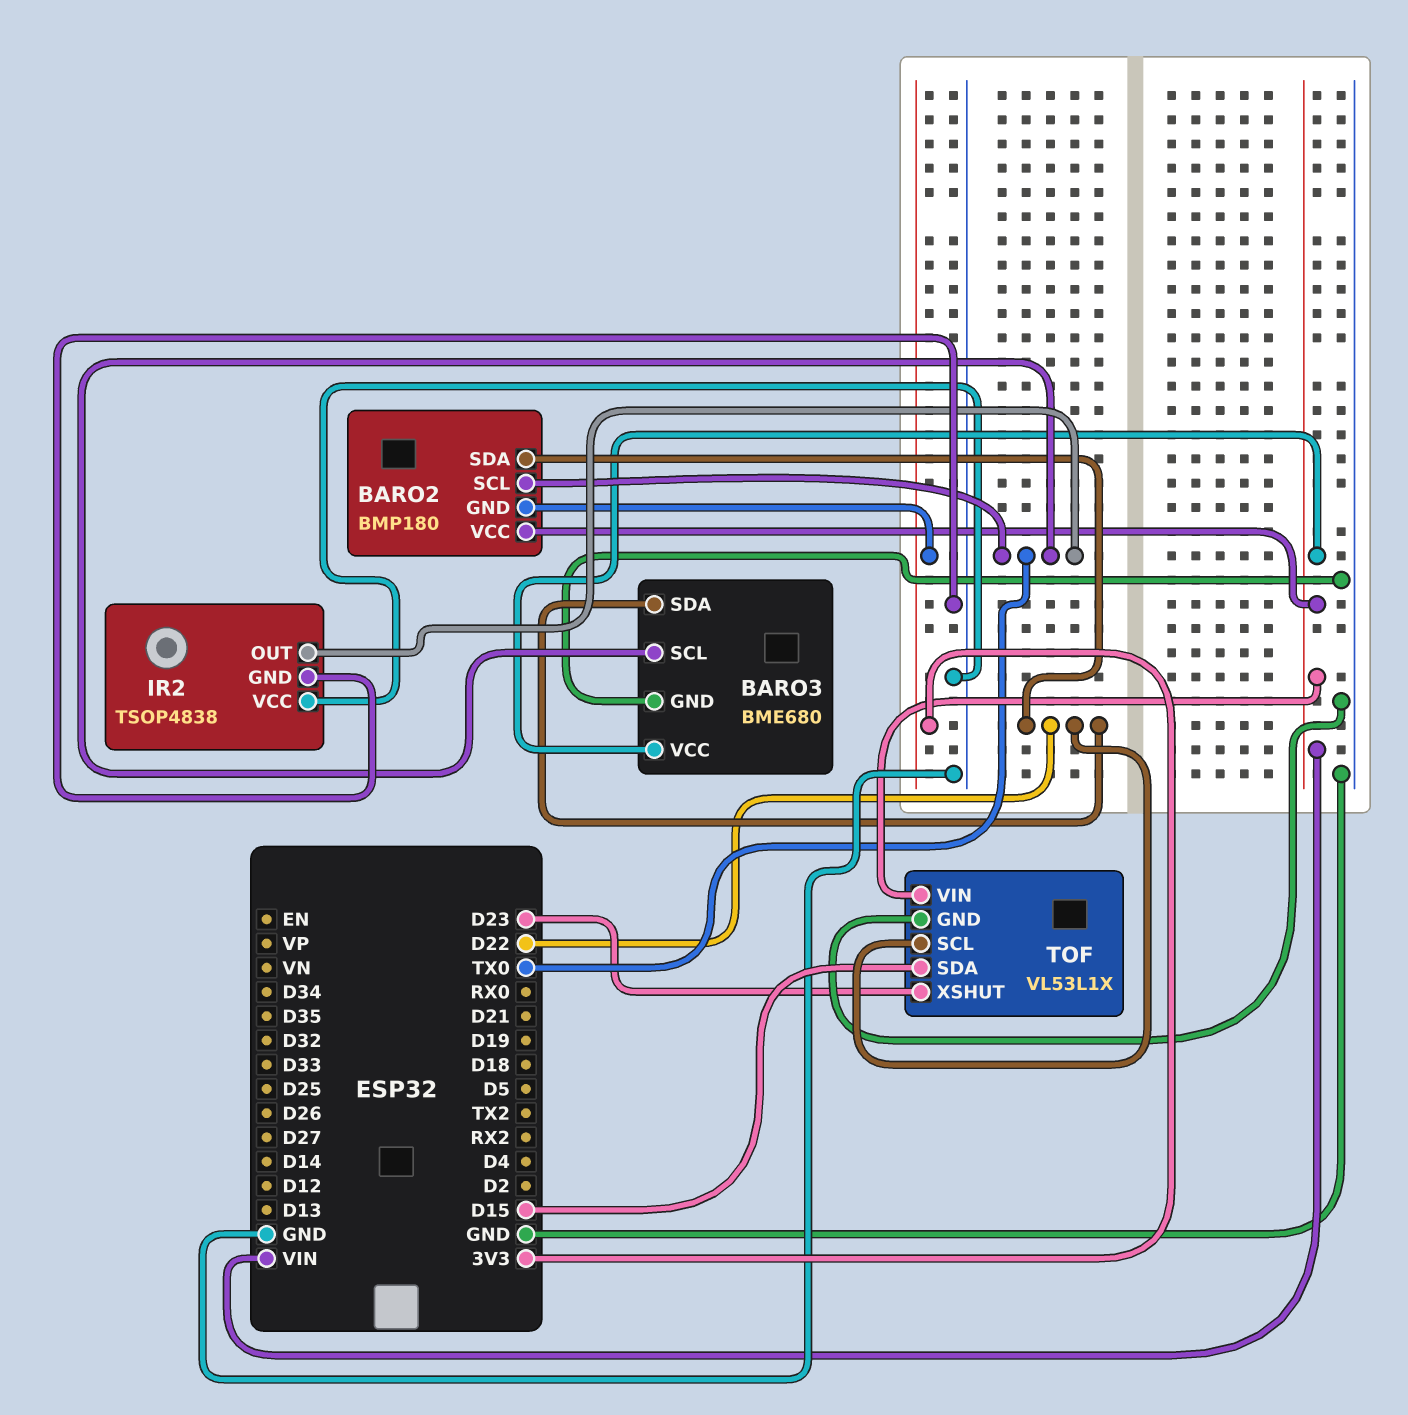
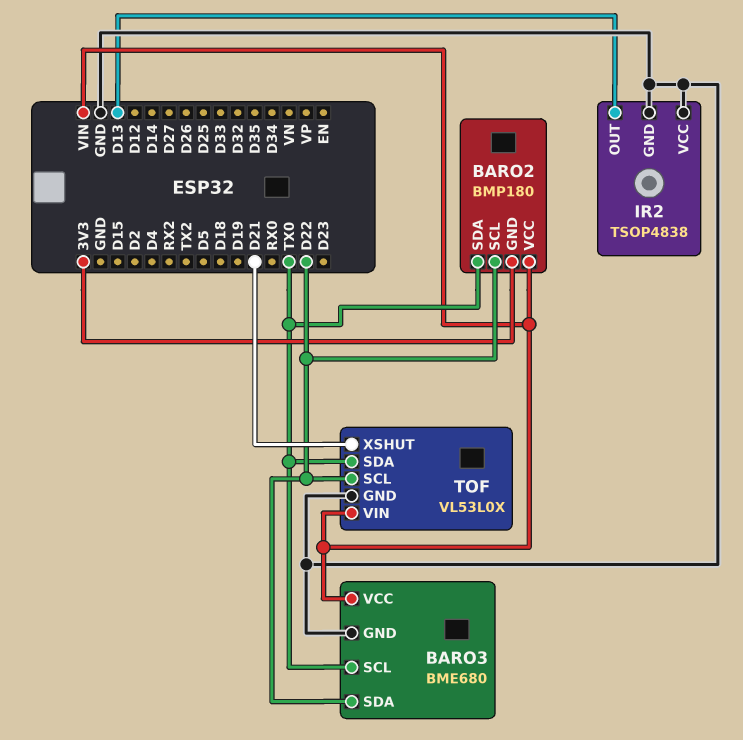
BARO2 pin SCL: TX0 -> D22
BARO2 pin SDA: D22 -> TX0
IR2 pin OUT: TX0 -> D13
TOF: VL53L1X -> VL53L0X
TOF pin SDA: D15 -> TX0
TOF pin XSHUT: D23 -> D21

